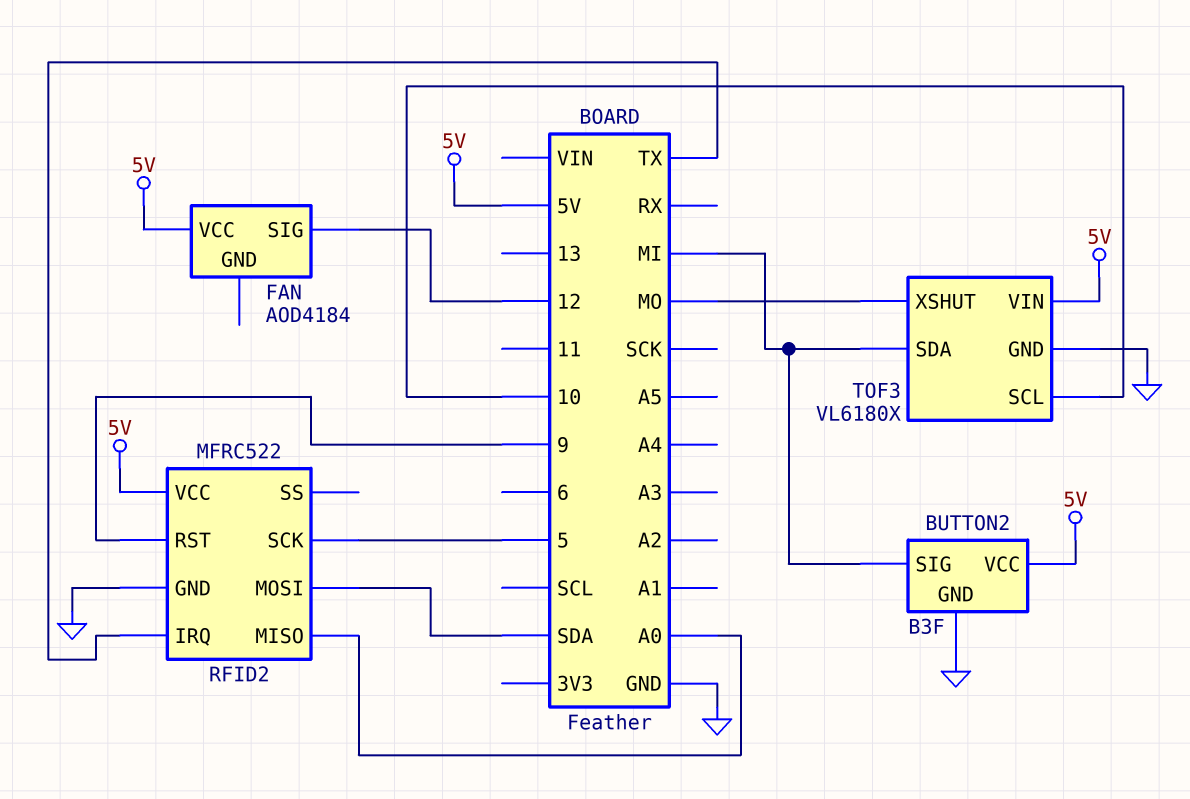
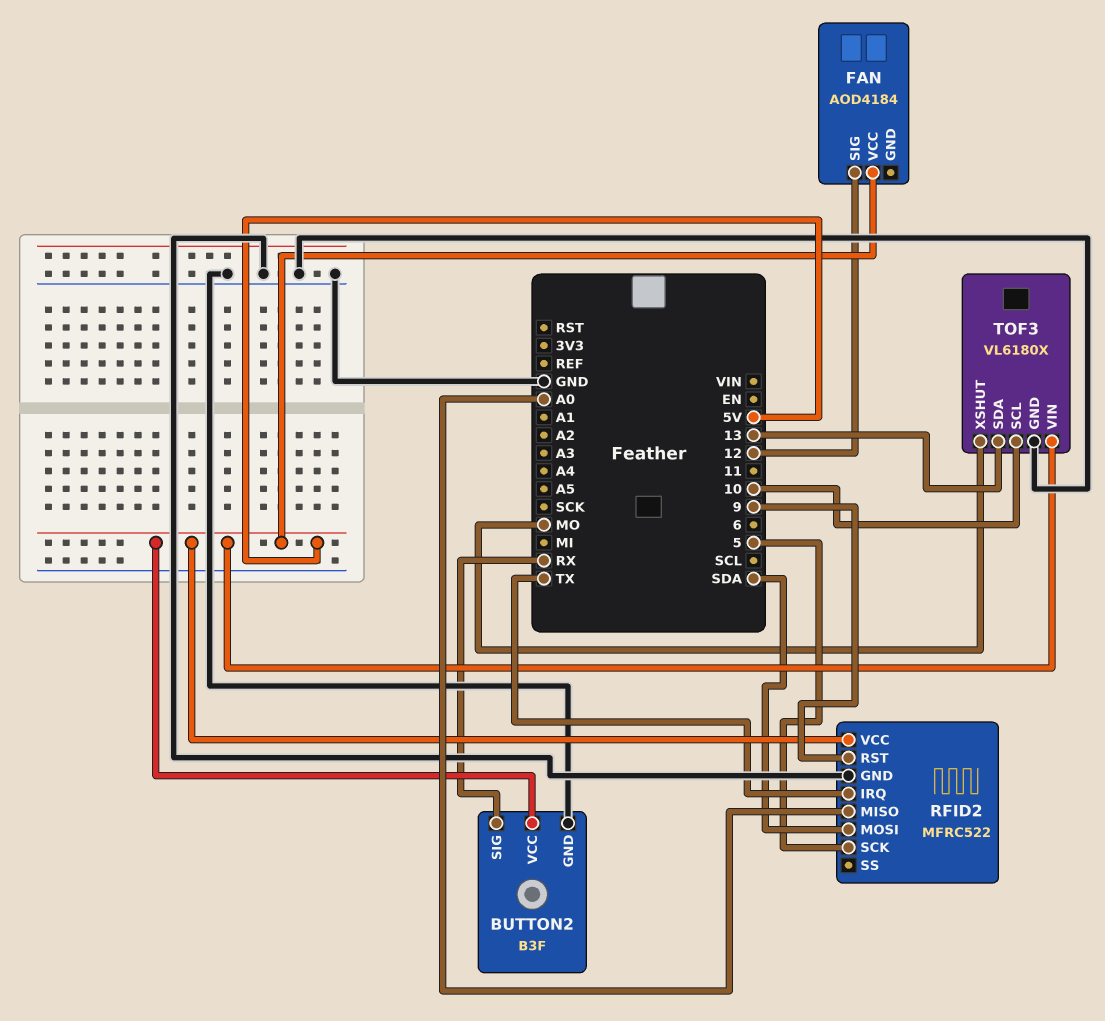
BUTTON2 pin SIG: MI -> RX
TOF3 pin SDA: MI -> 13

